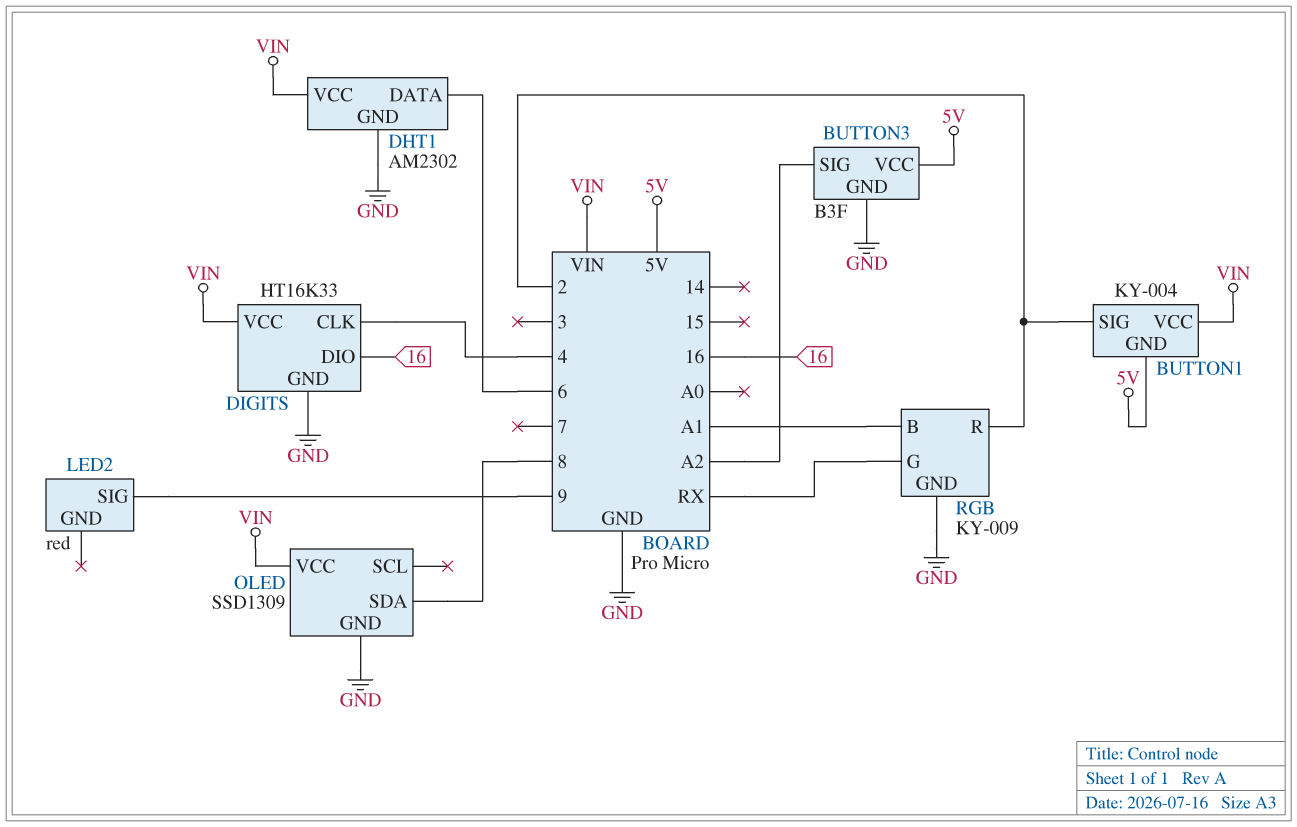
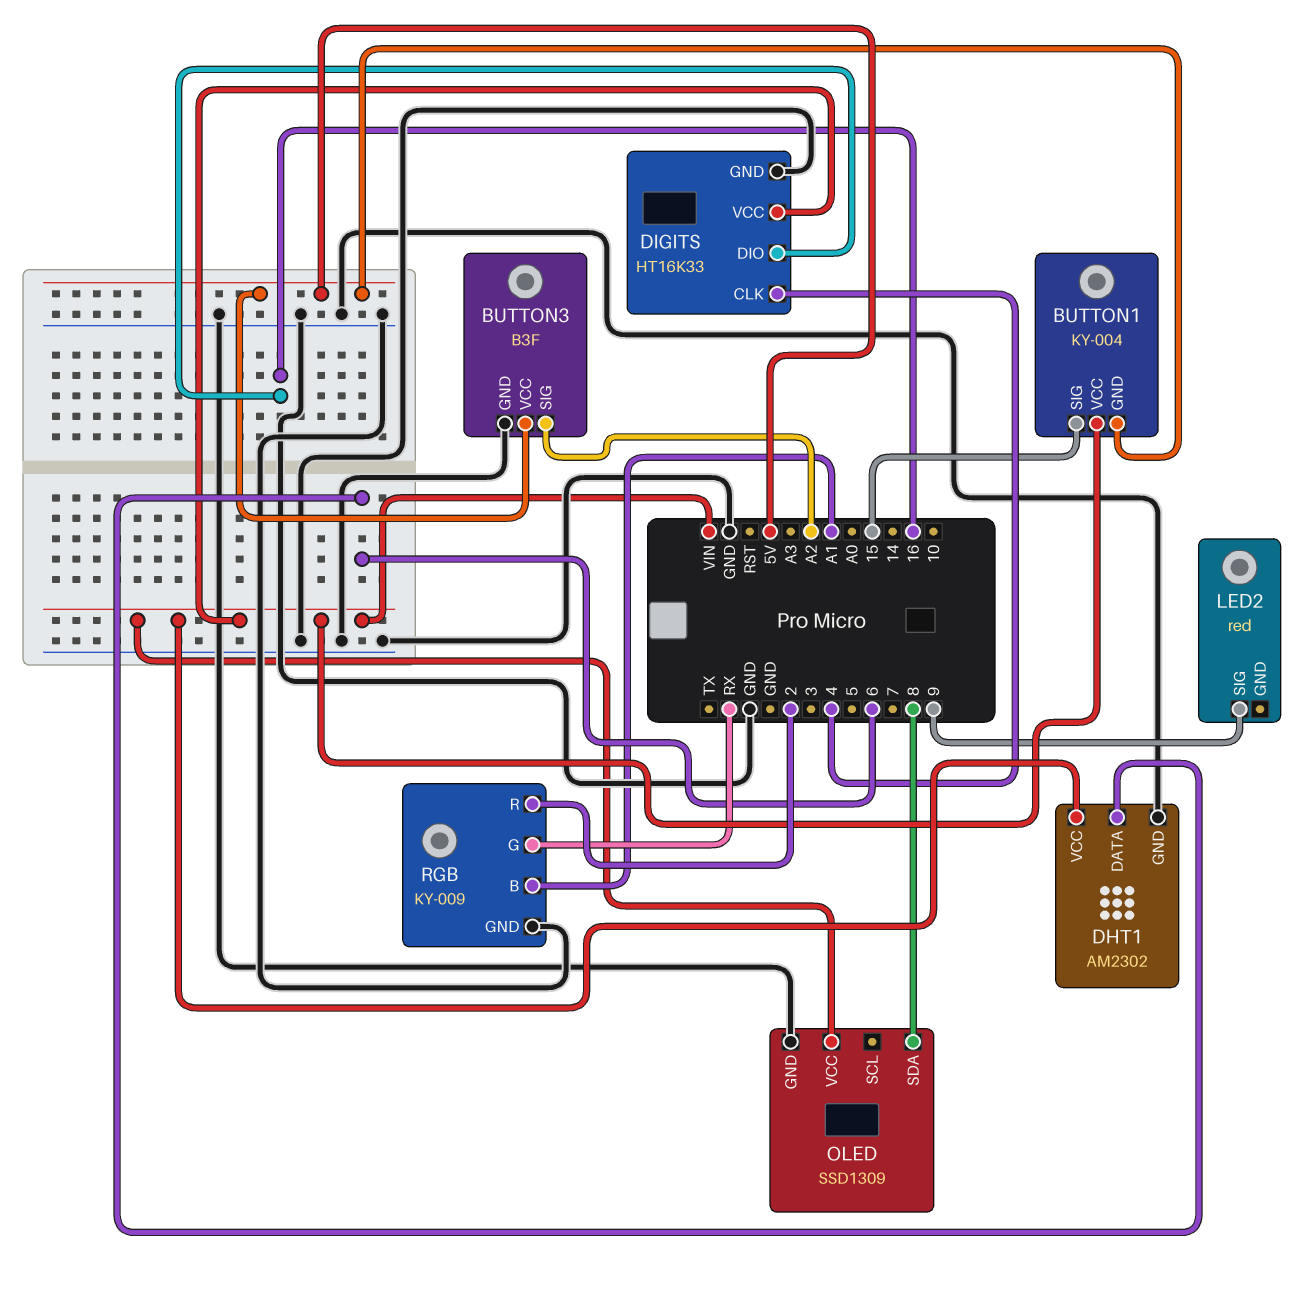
BUTTON1 pin SIG: 2 -> 15

